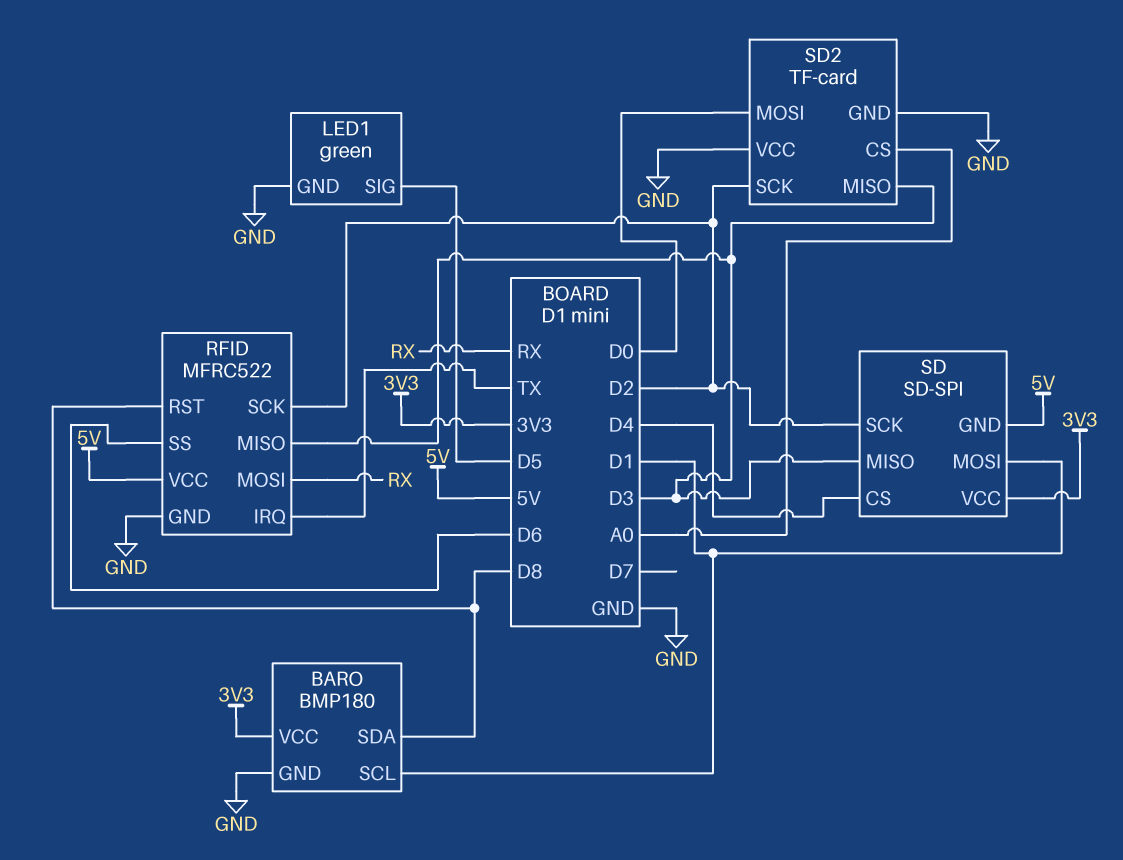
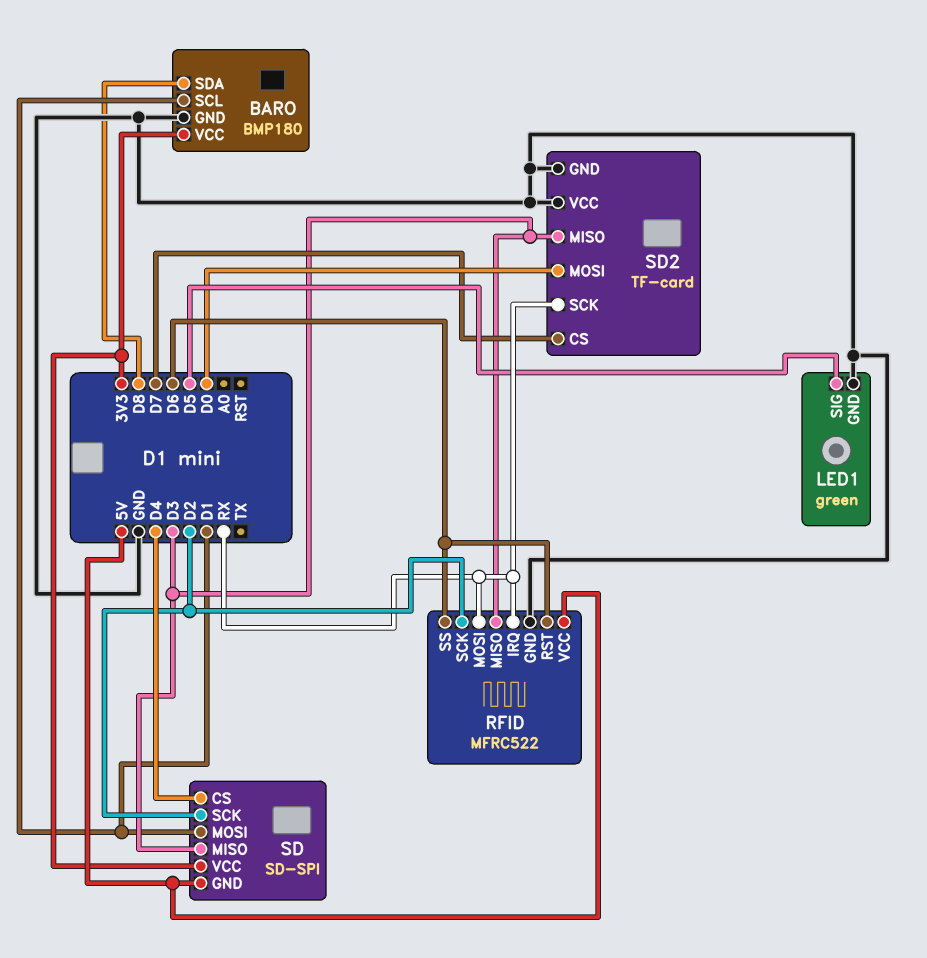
RFID pin IRQ: TX -> RX
RFID pin RST: D8 -> D6
SD2 pin CS: A0 -> D7
SD2 pin SCK: D2 -> RX

